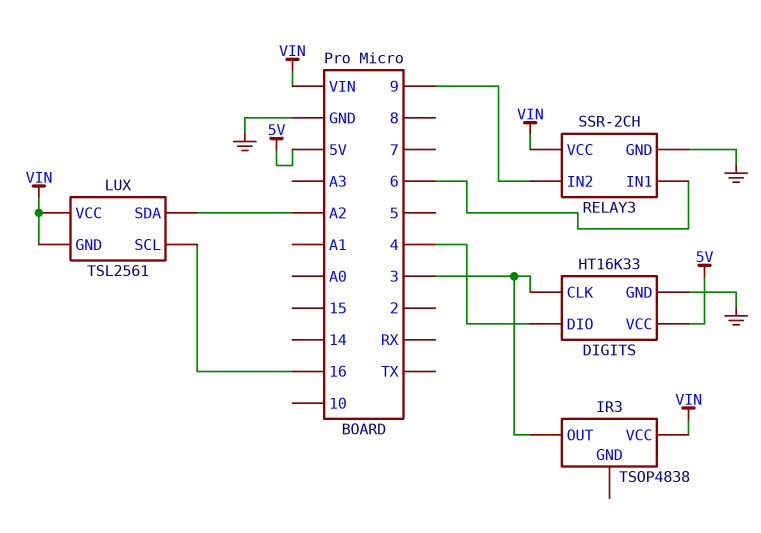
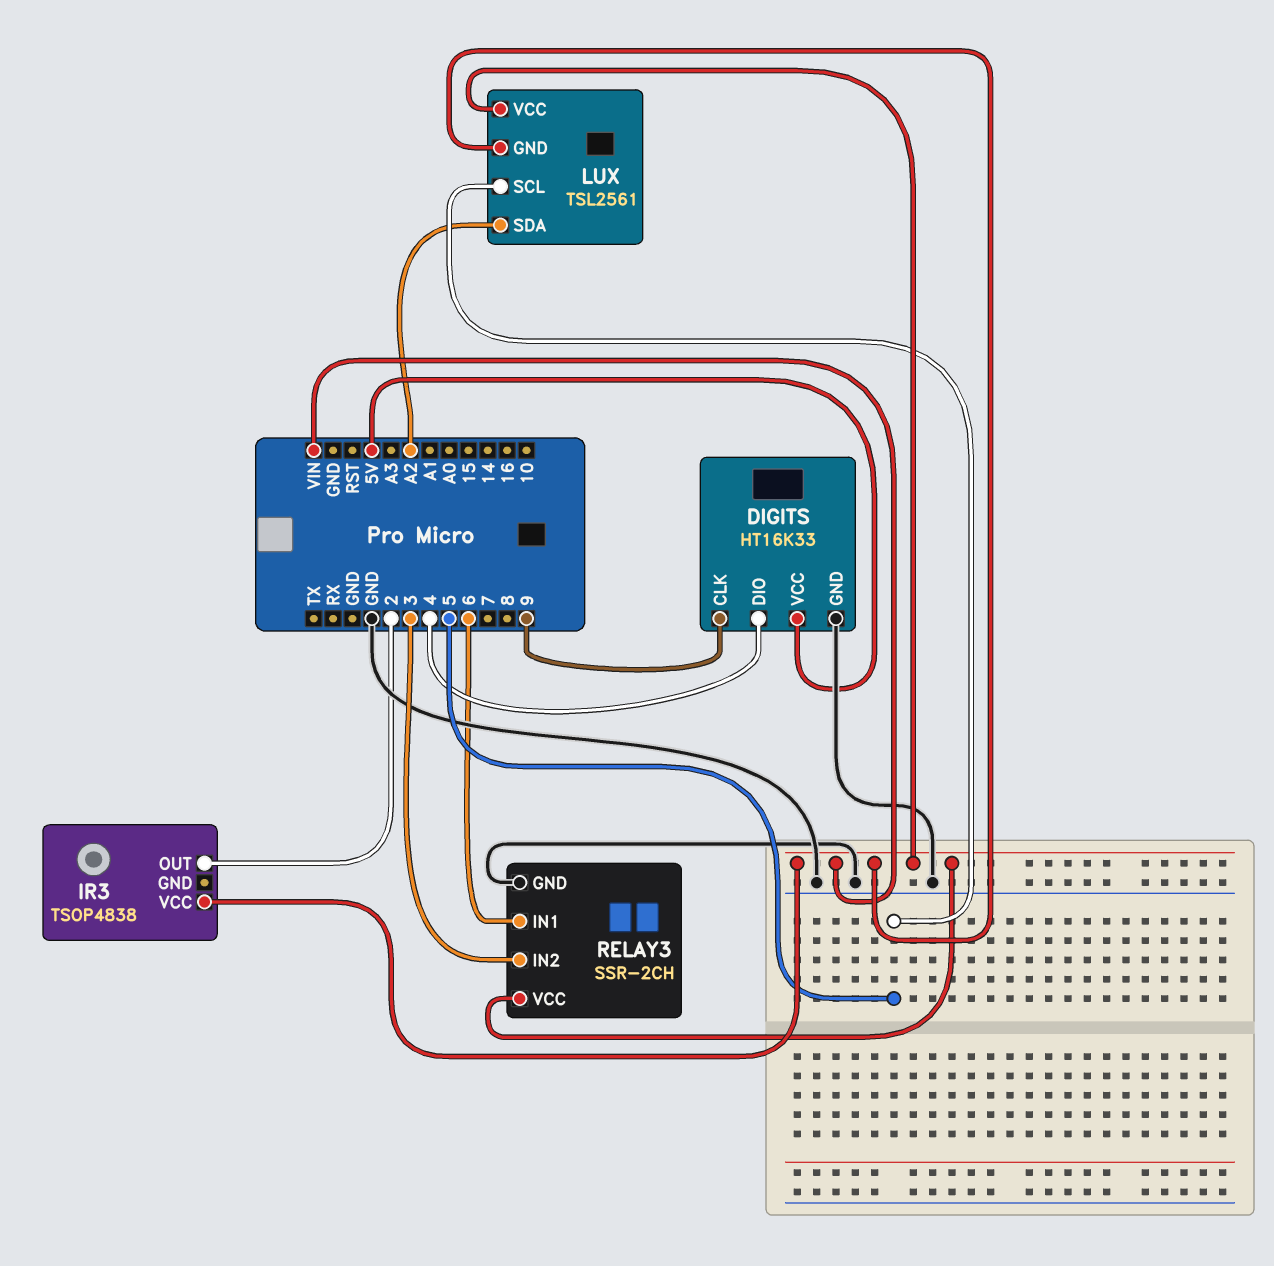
DIGITS pin CLK: 3 -> 9
IR3 pin OUT: 3 -> 2
LUX pin SCL: 16 -> 5
RELAY3 pin IN2: 9 -> 3

